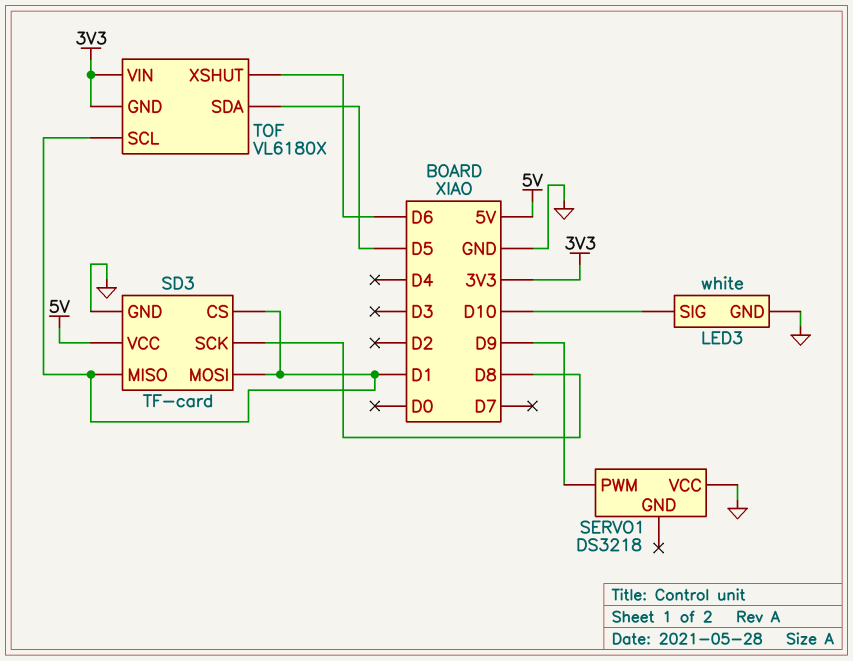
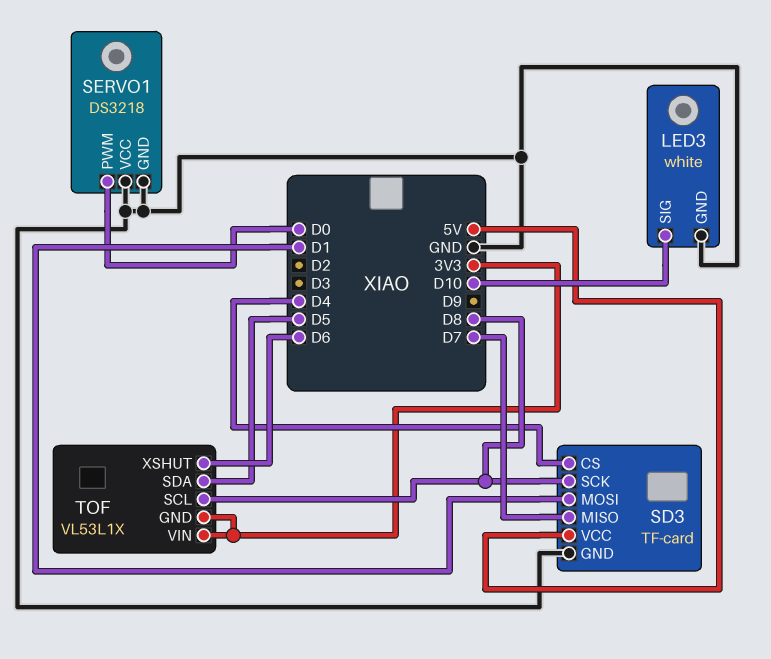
SD3 pin CS: D1 -> D4
SD3 pin MISO: D1 -> D7
SERVO1 pin GND: none -> GND
SERVO1 pin PWM: D9 -> D0
TOF: VL6180X -> VL53L1X
TOF pin SCL: D1 -> D8

